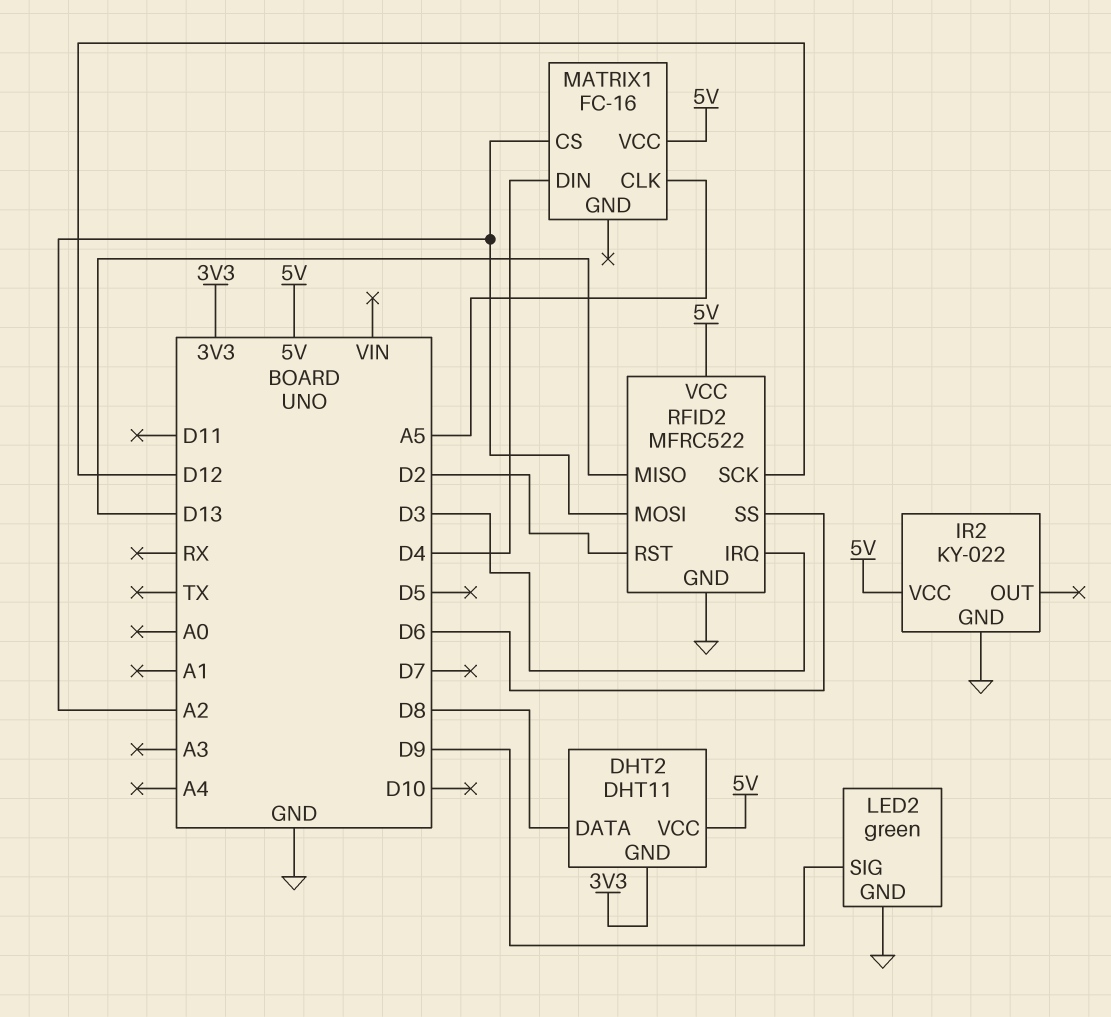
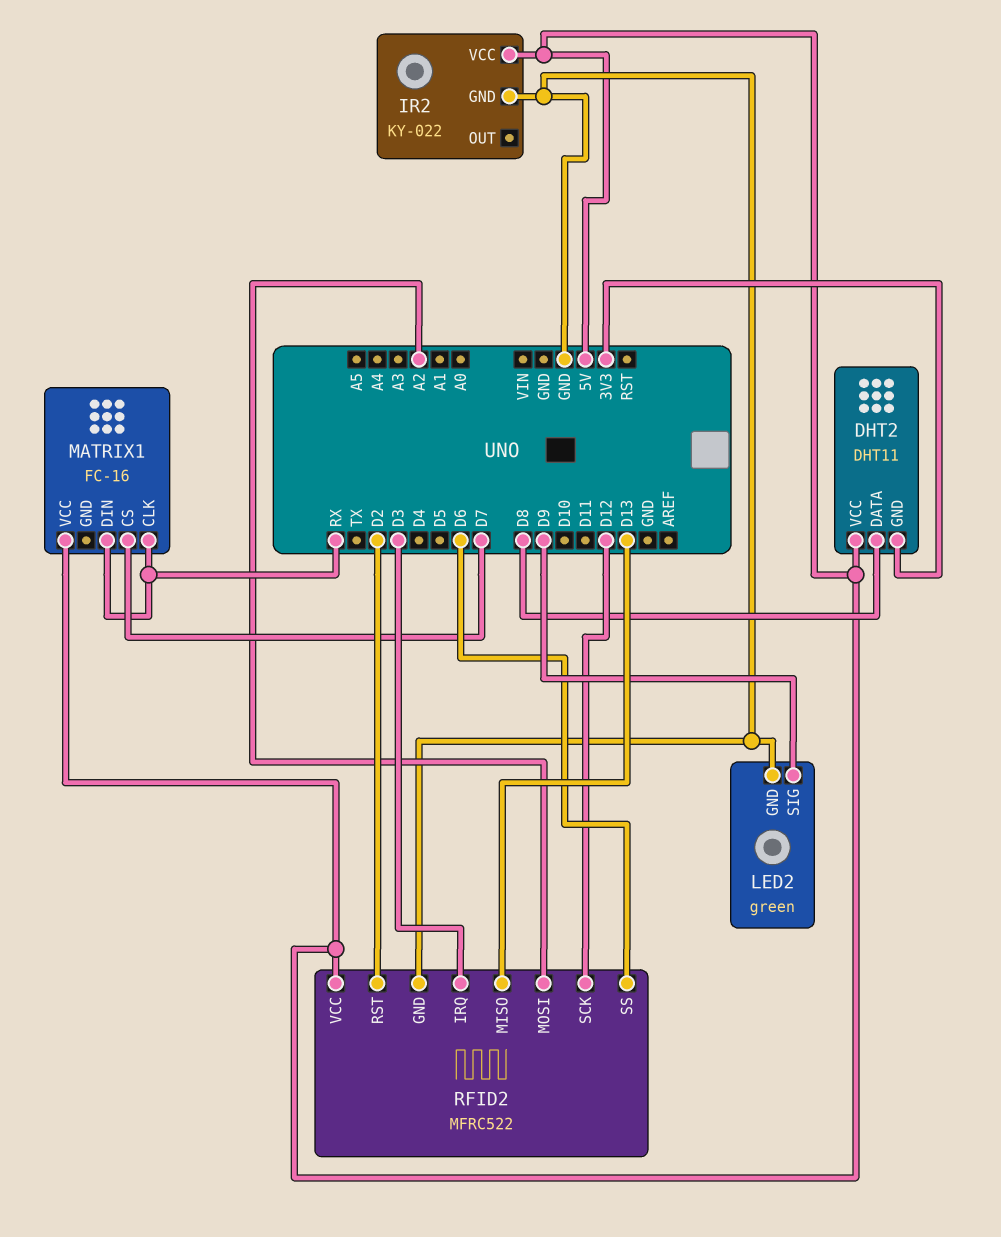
MATRIX1 pin CLK: A5 -> RX
MATRIX1 pin CS: A2 -> D7
MATRIX1 pin DIN: D4 -> RX

